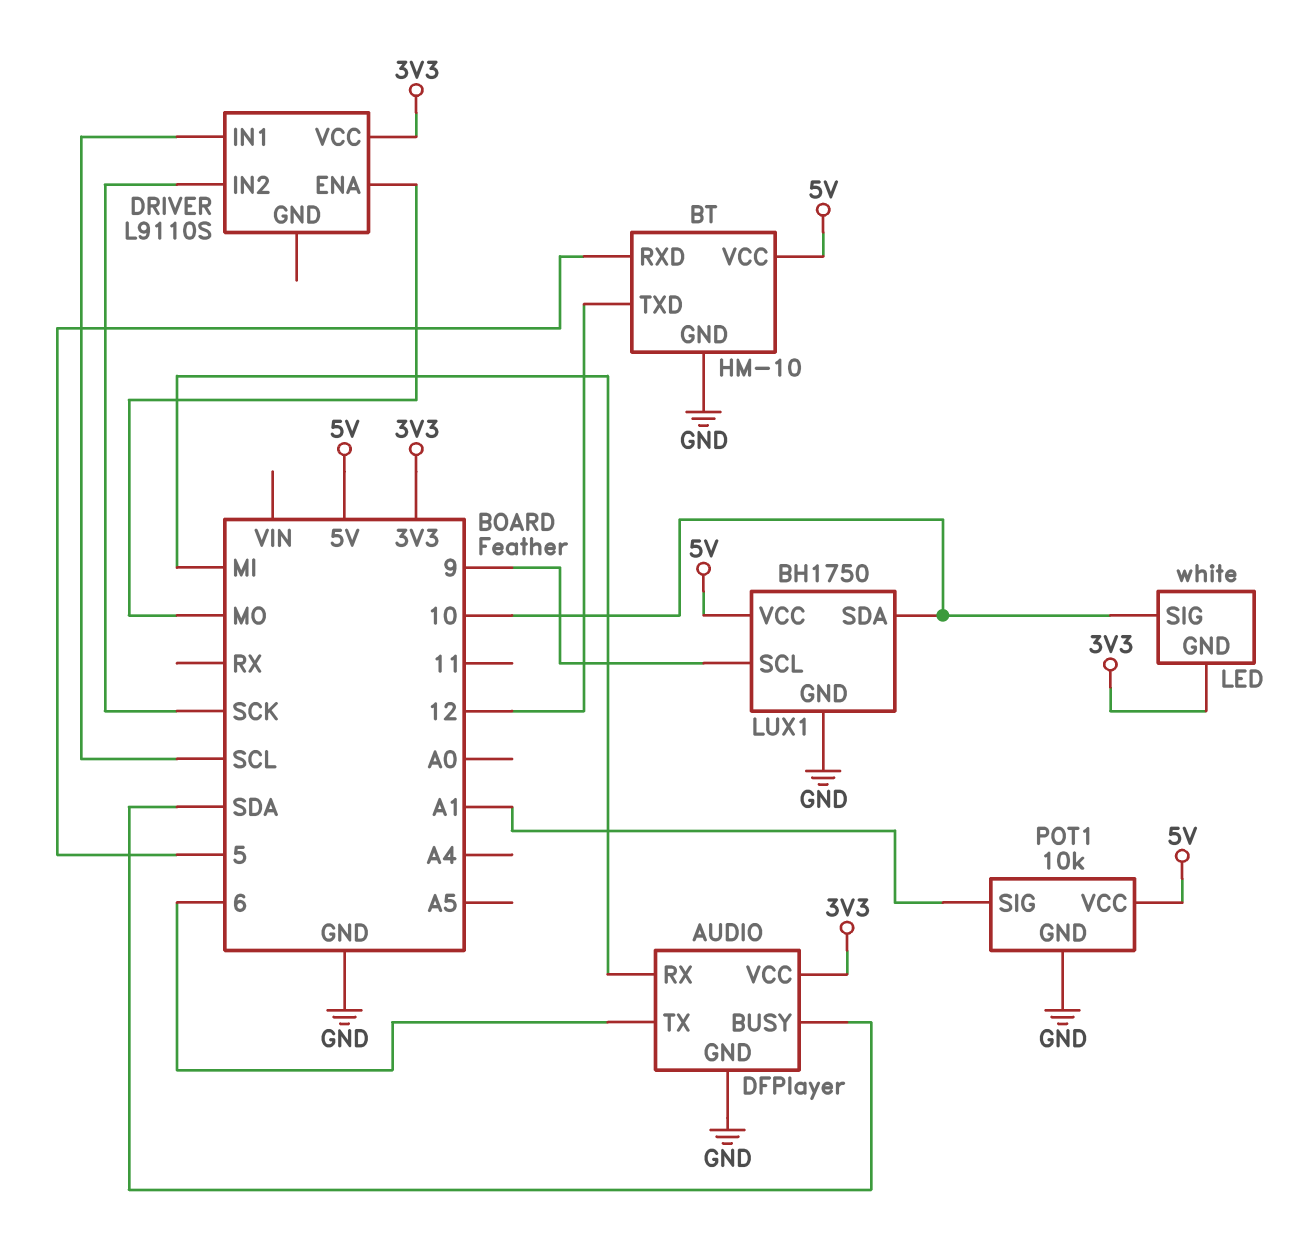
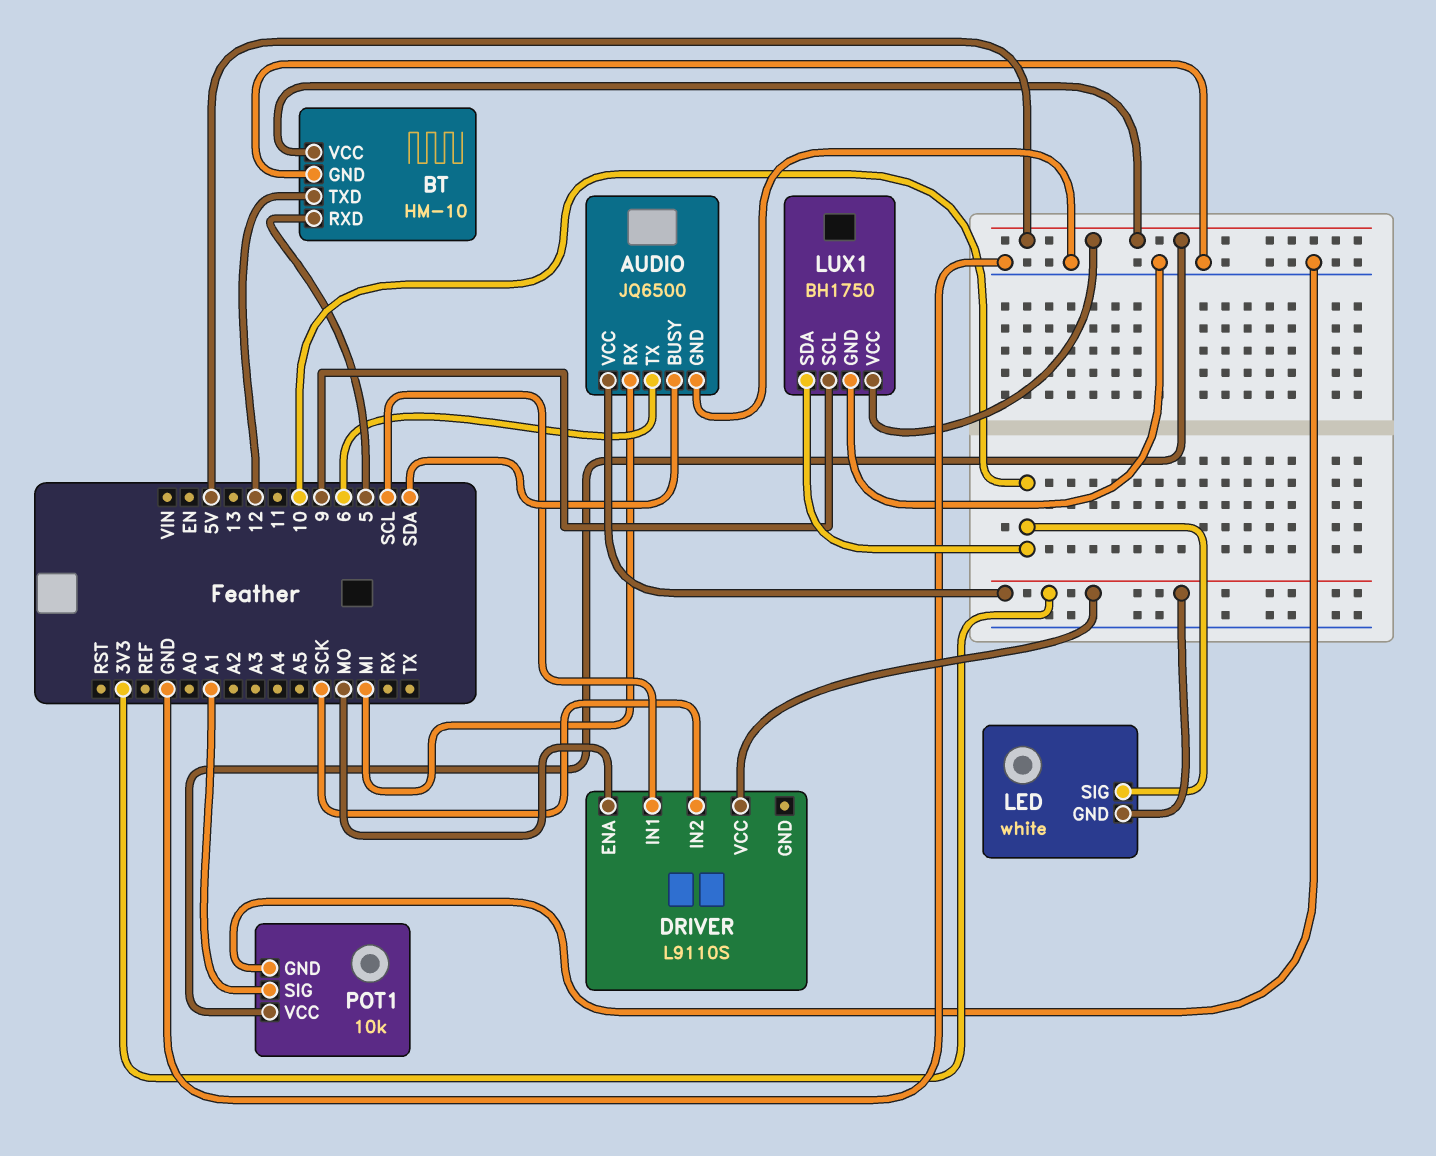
AUDIO: DFPlayer -> JQ6500

